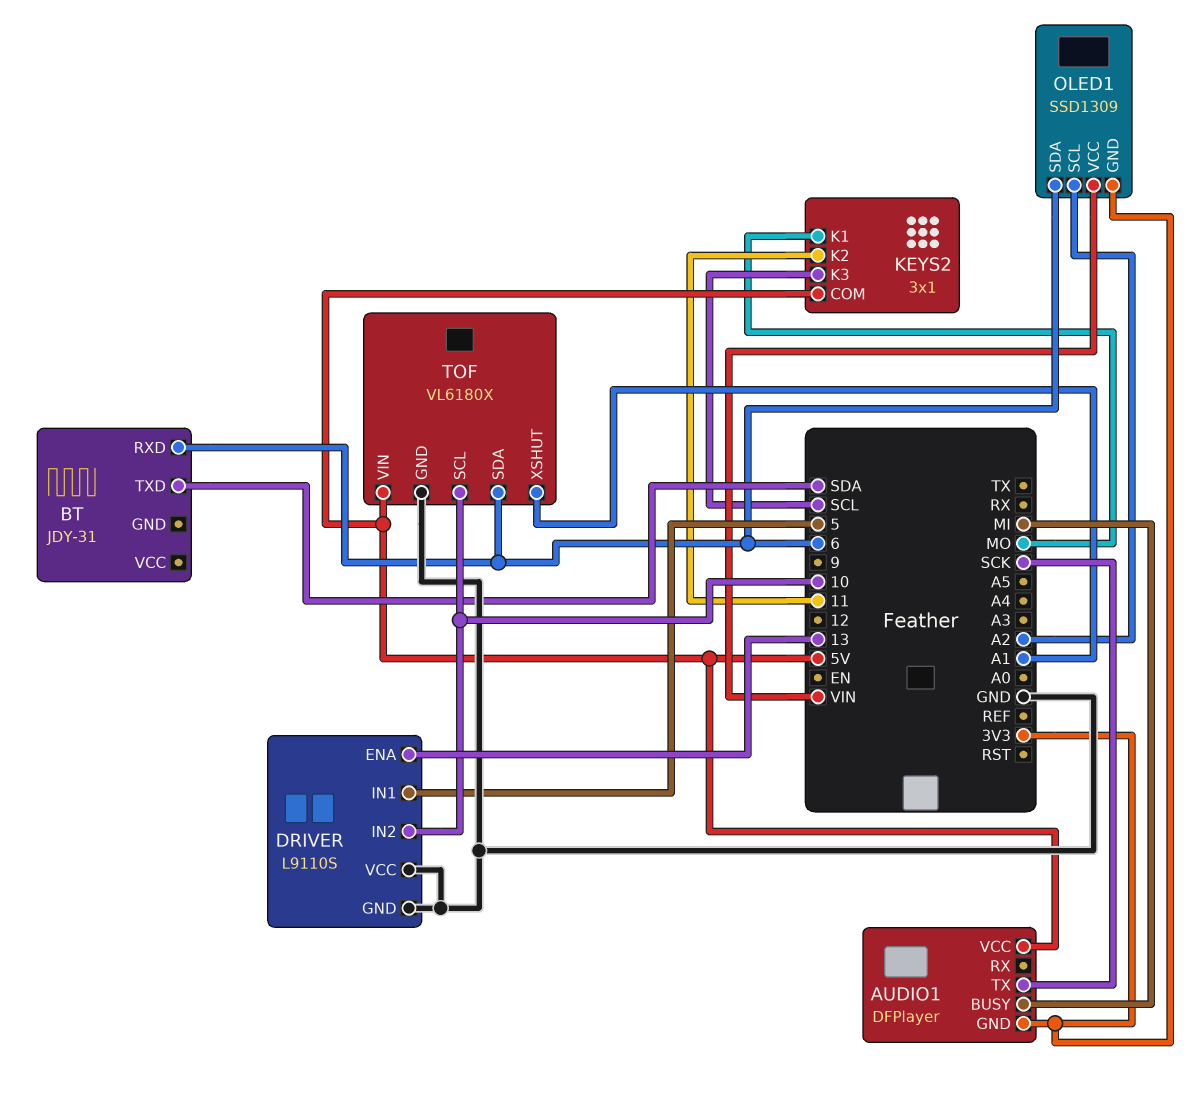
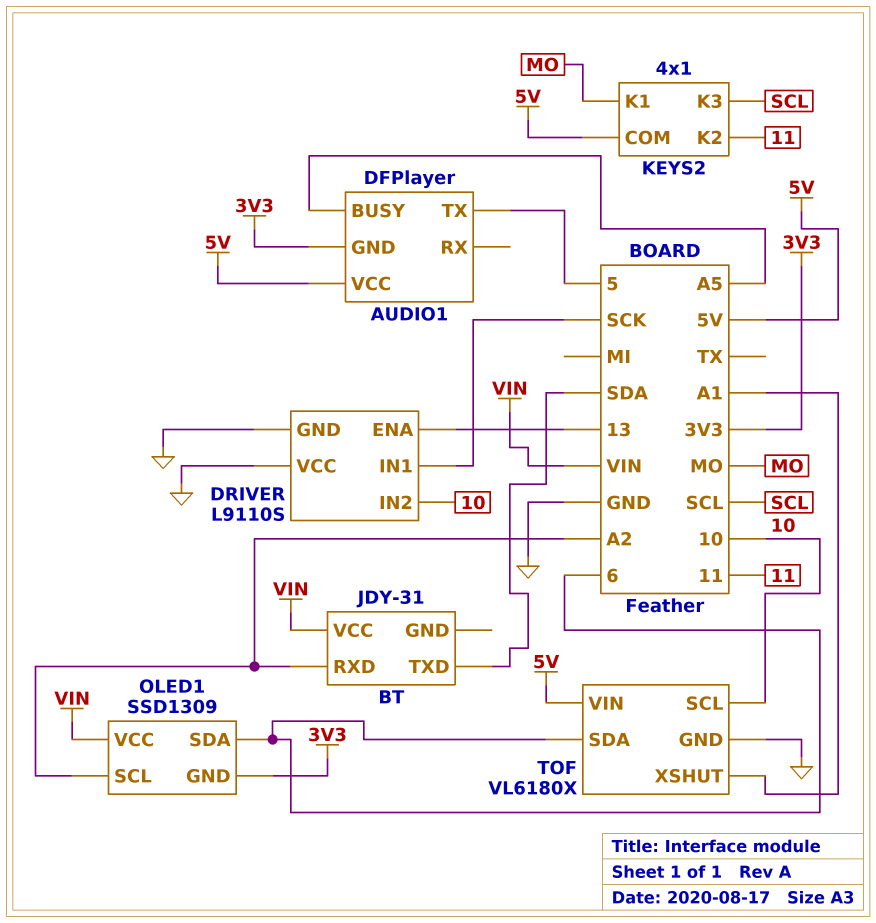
AUDIO1 pin BUSY: MI -> A5
AUDIO1 pin TX: SCK -> 5
BT pin RXD: 6 -> A2
BT pin VCC: none -> VIN
DRIVER pin IN1: 5 -> SCK
KEYS2: 3x1 -> 4x1

